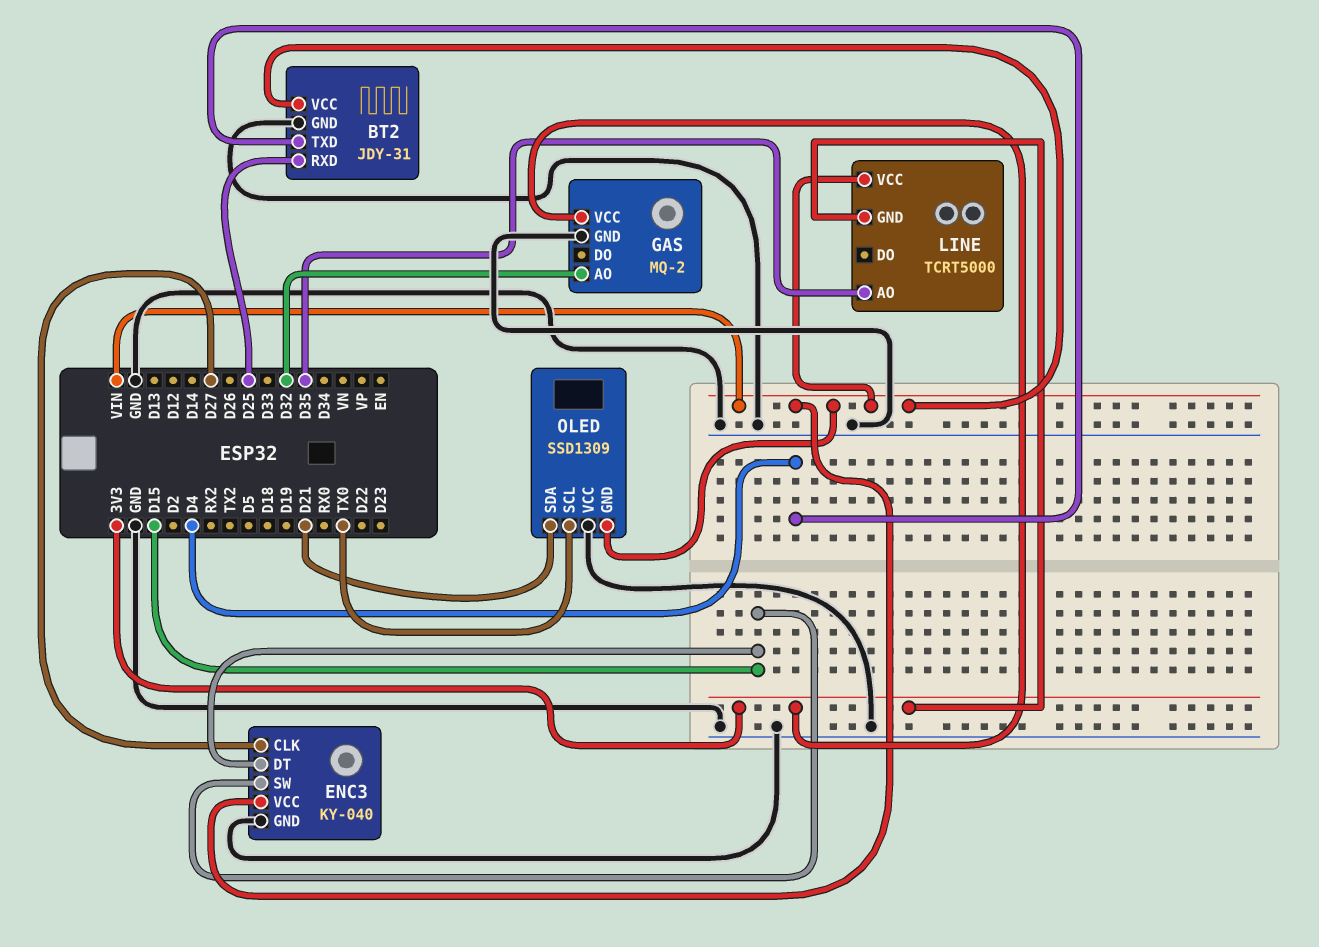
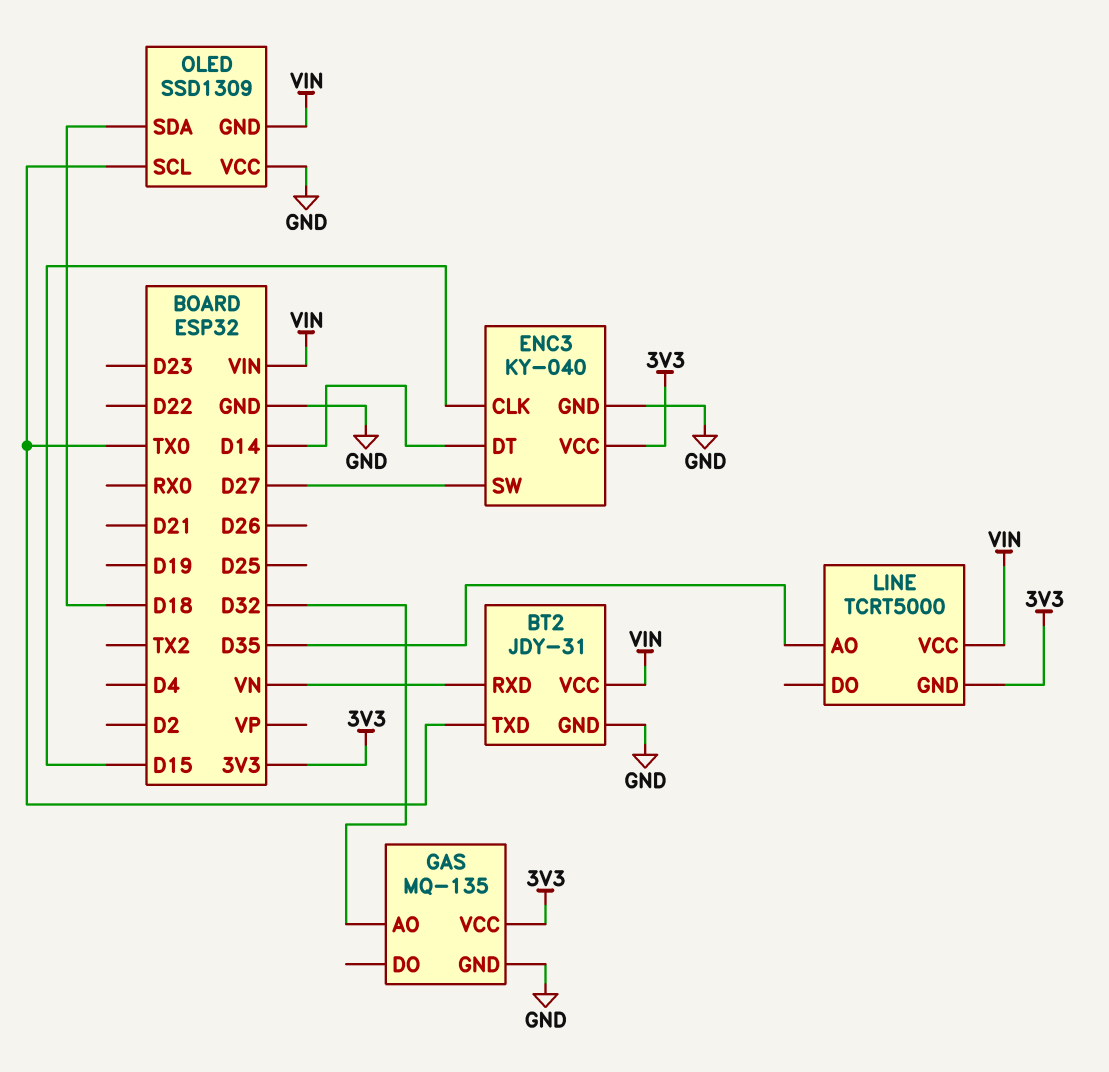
BT2 pin RXD: D25 -> VN
BT2 pin TXD: D4 -> TX0
ENC3 pin CLK: D27 -> D15
ENC3 pin DT: D15 -> D14
ENC3 pin SW: D15 -> D27
ENC3 pin VCC: VIN -> 3V3
GAS: MQ-2 -> MQ-135
OLED pin SDA: D21 -> D18

